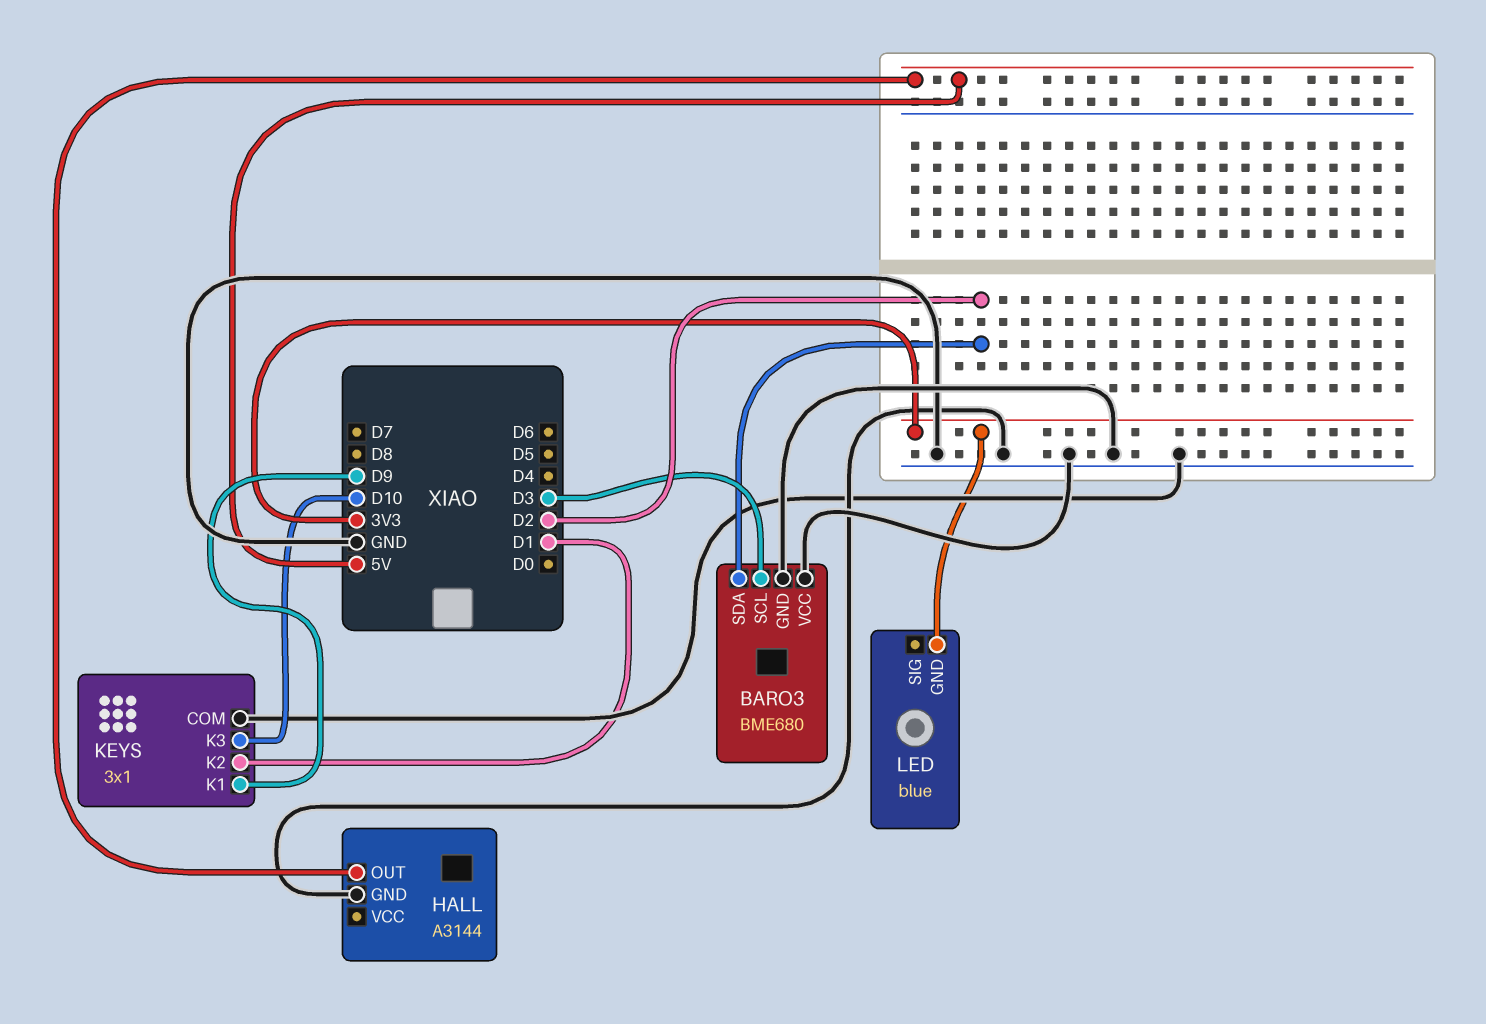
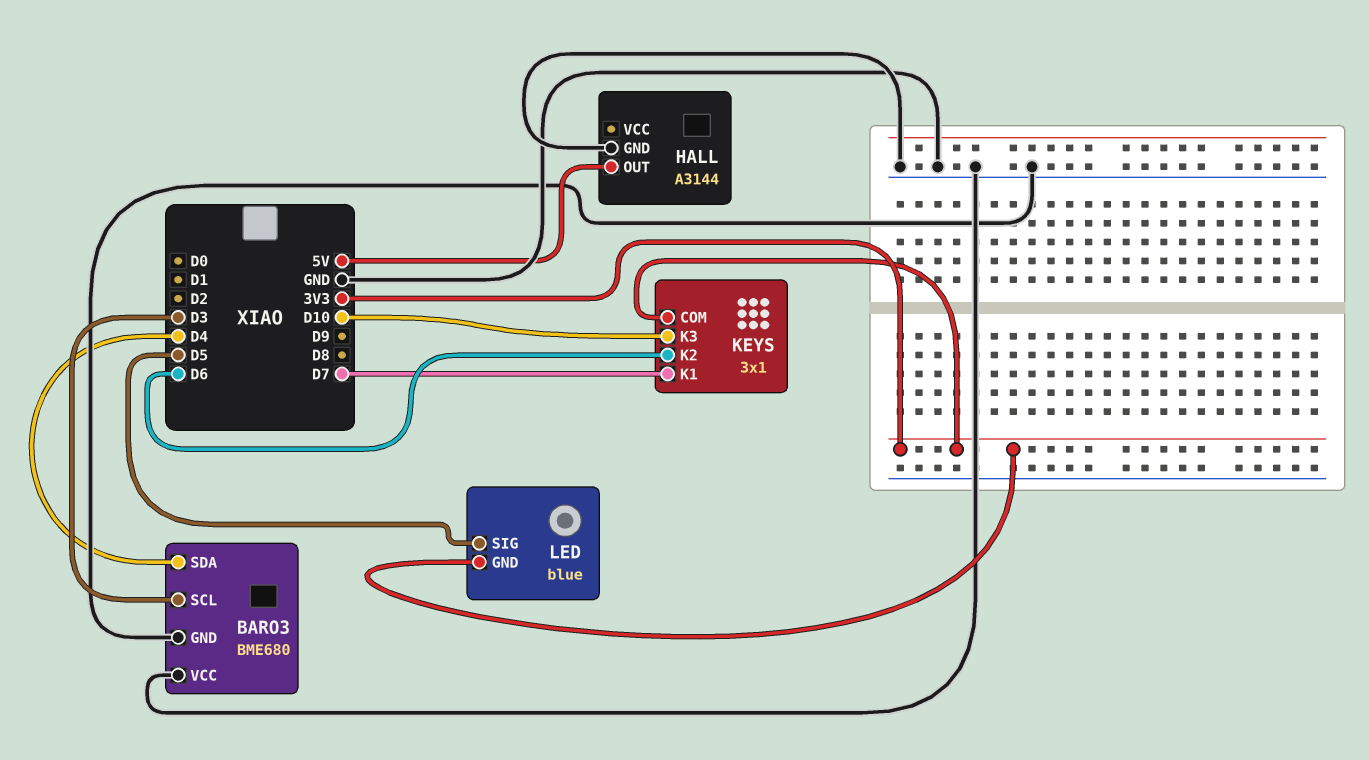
BARO3 pin SDA: D2 -> D4
KEYS pin COM: GND -> 3V3
KEYS pin K1: D9 -> D7
KEYS pin K2: D1 -> D6
LED pin SIG: none -> D5

